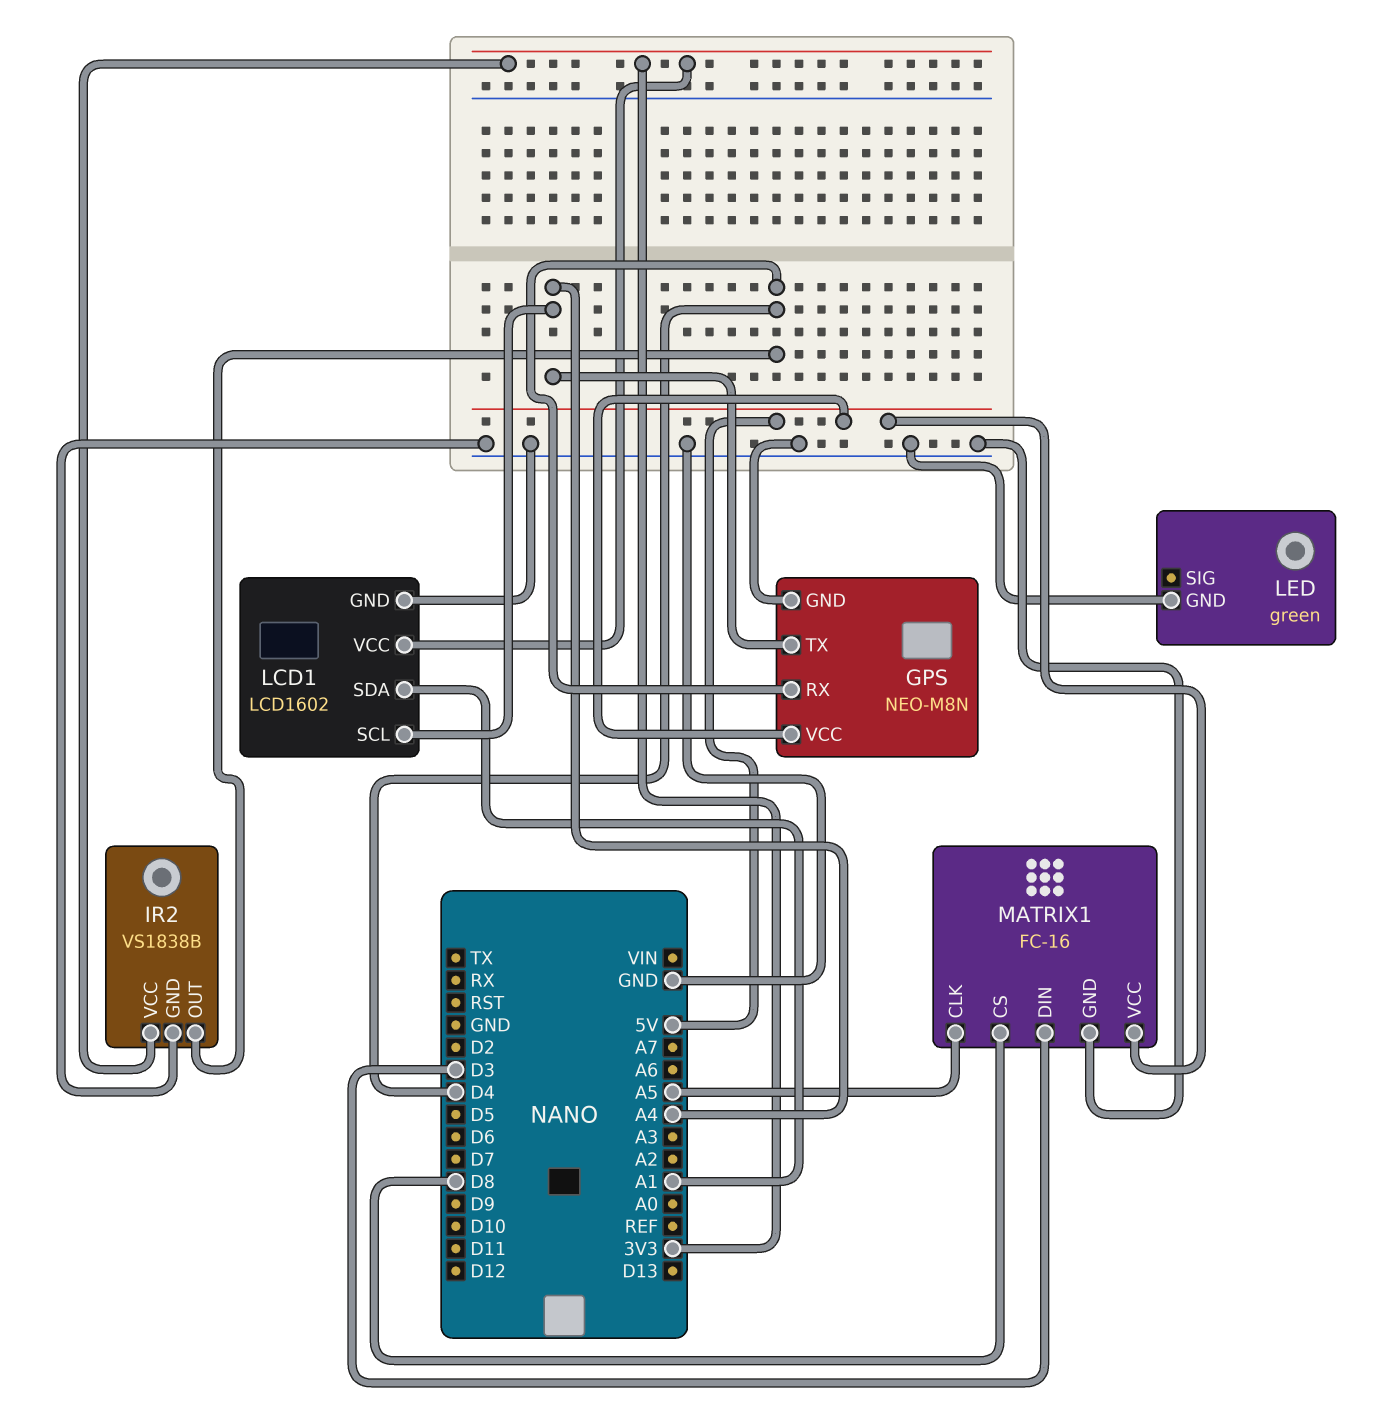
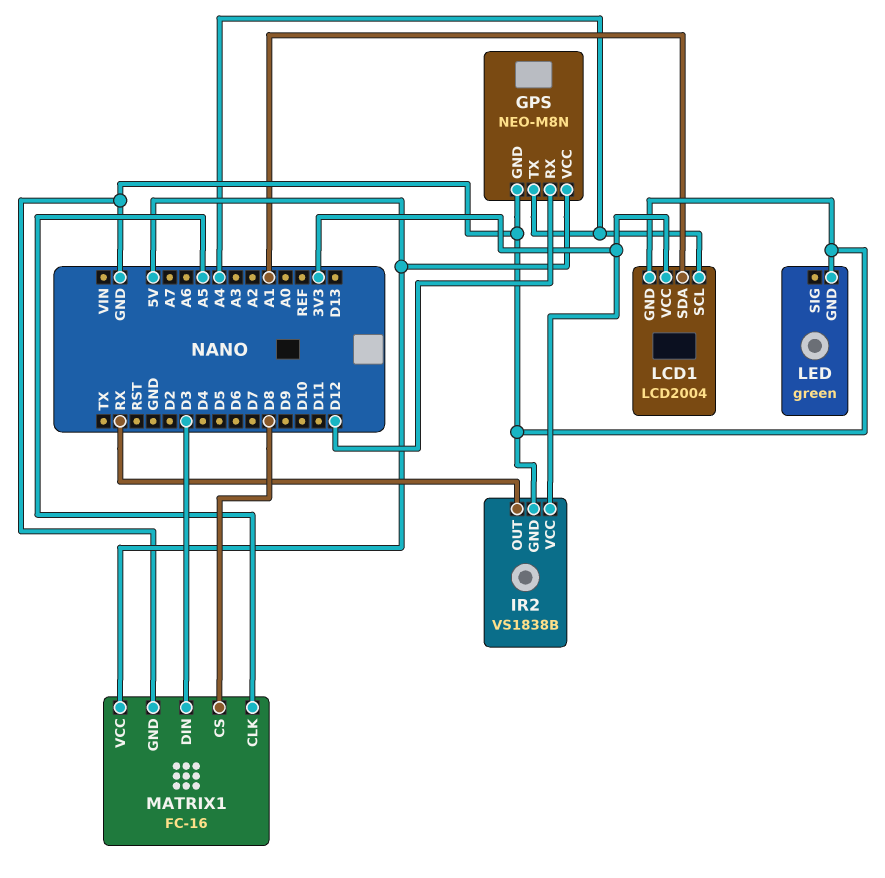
GPS pin RX: D4 -> D12
IR2 pin OUT: D4 -> RX
LCD1: LCD1602 -> LCD2004

